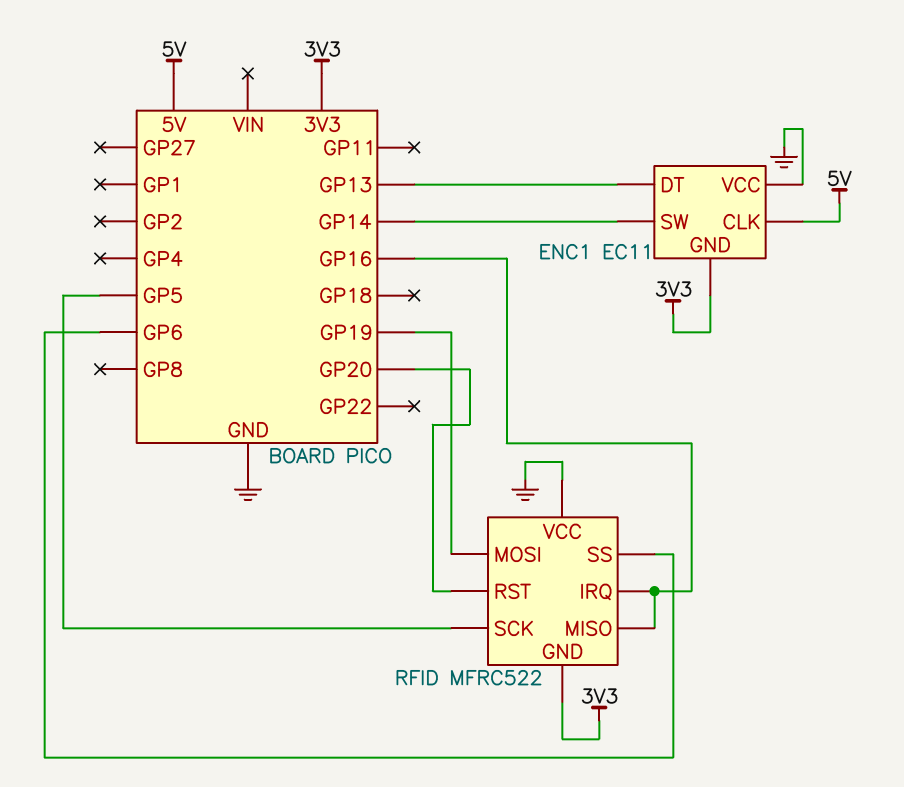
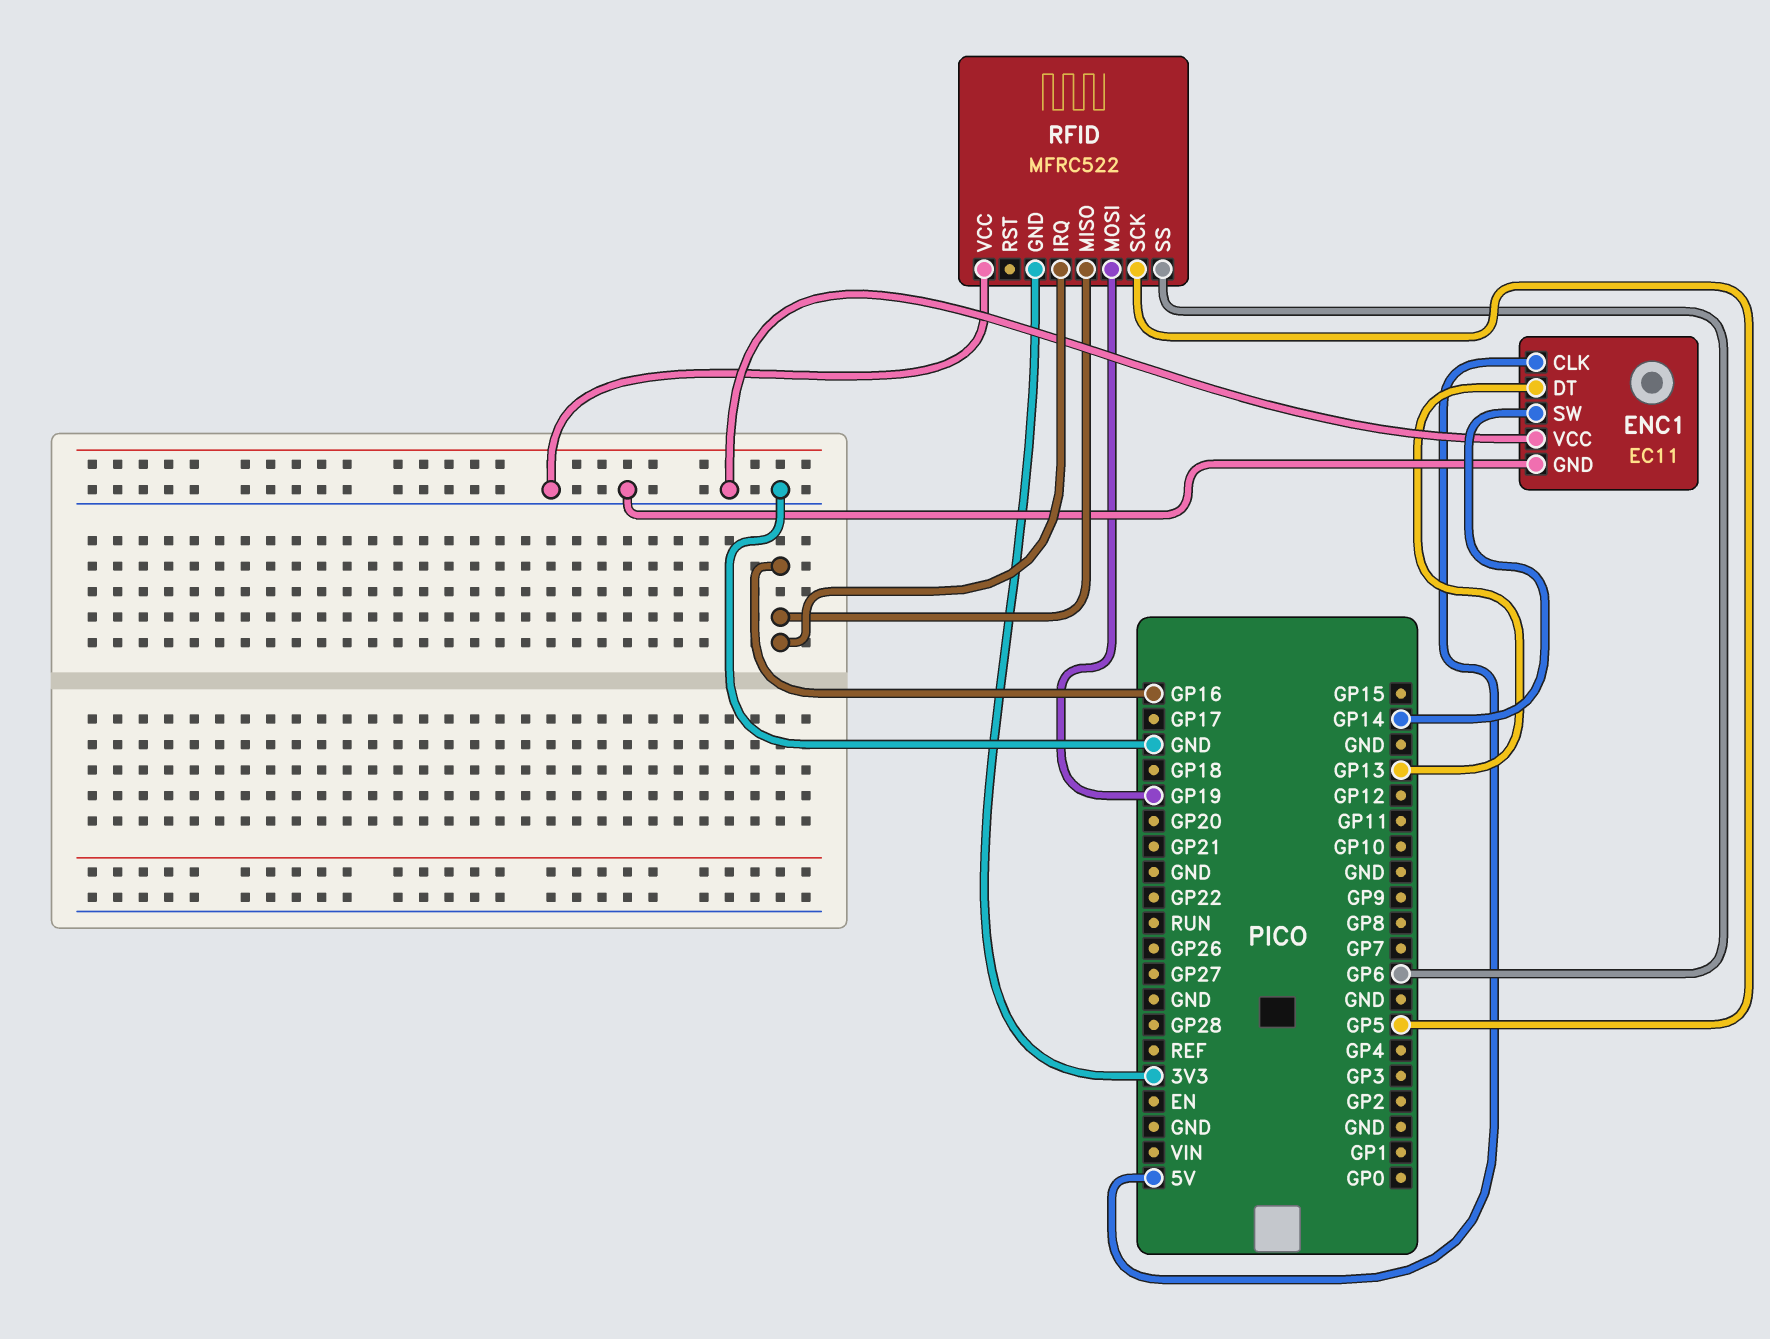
ENC1 pin GND: 3V3 -> GND
RFID pin RST: GP20 -> none

